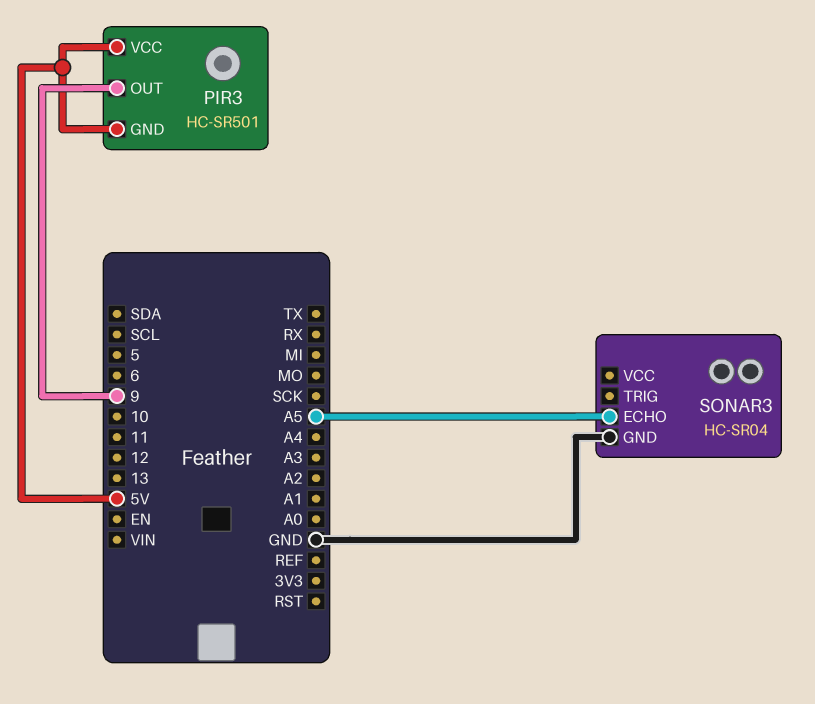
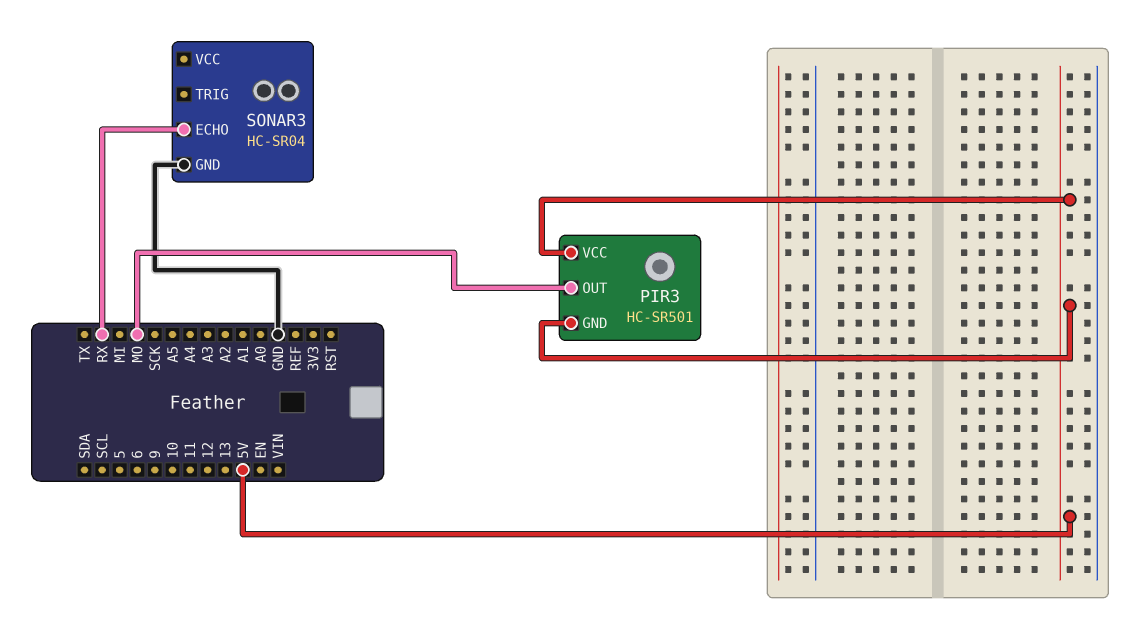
PIR3 pin OUT: 9 -> MO
SONAR3 pin ECHO: A5 -> RX

